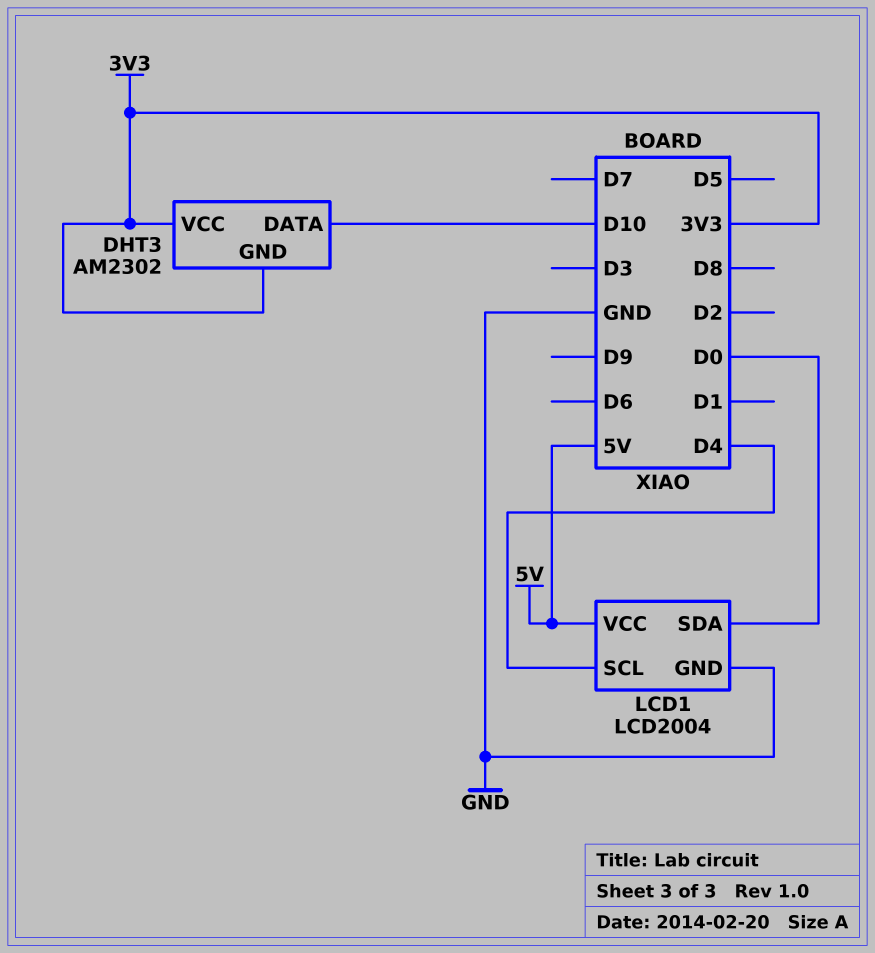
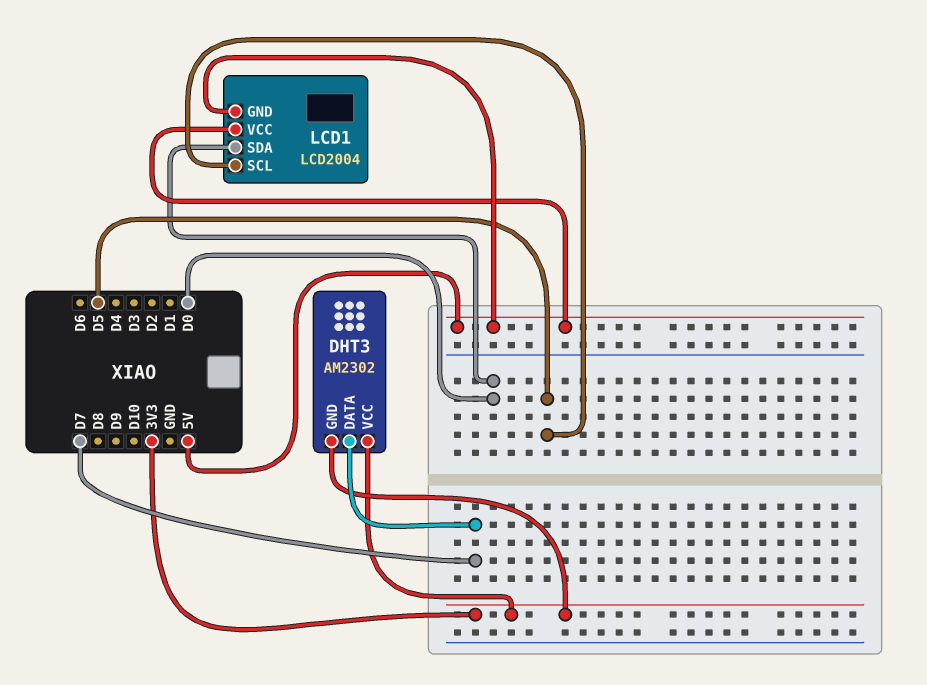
DHT3 pin DATA: D10 -> D7
LCD1 pin GND: GND -> 5V
LCD1 pin SCL: D4 -> D5

